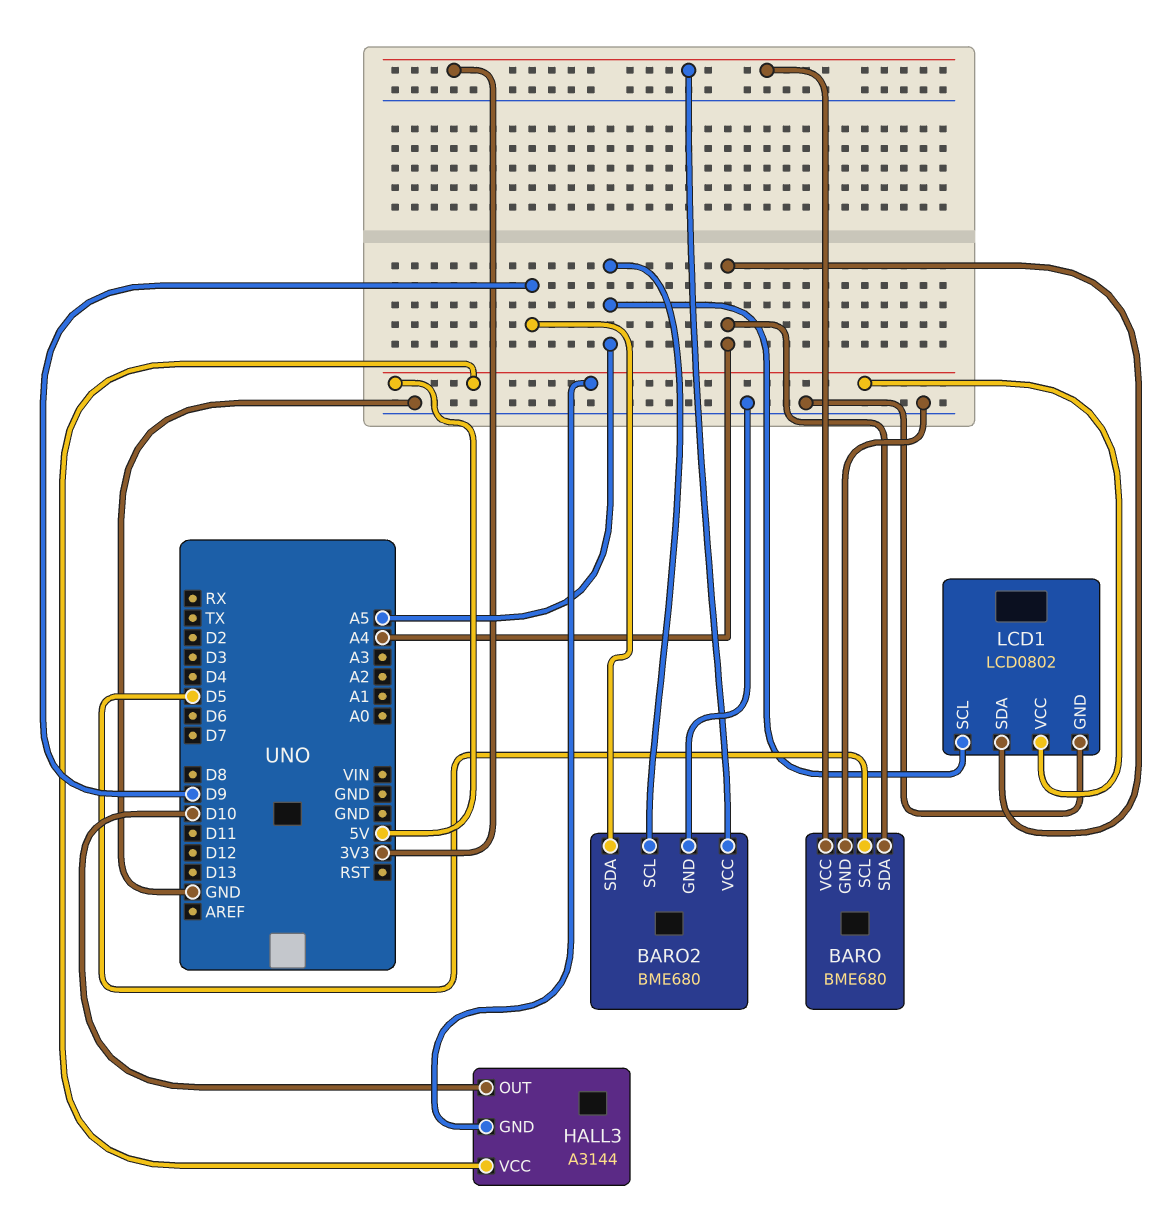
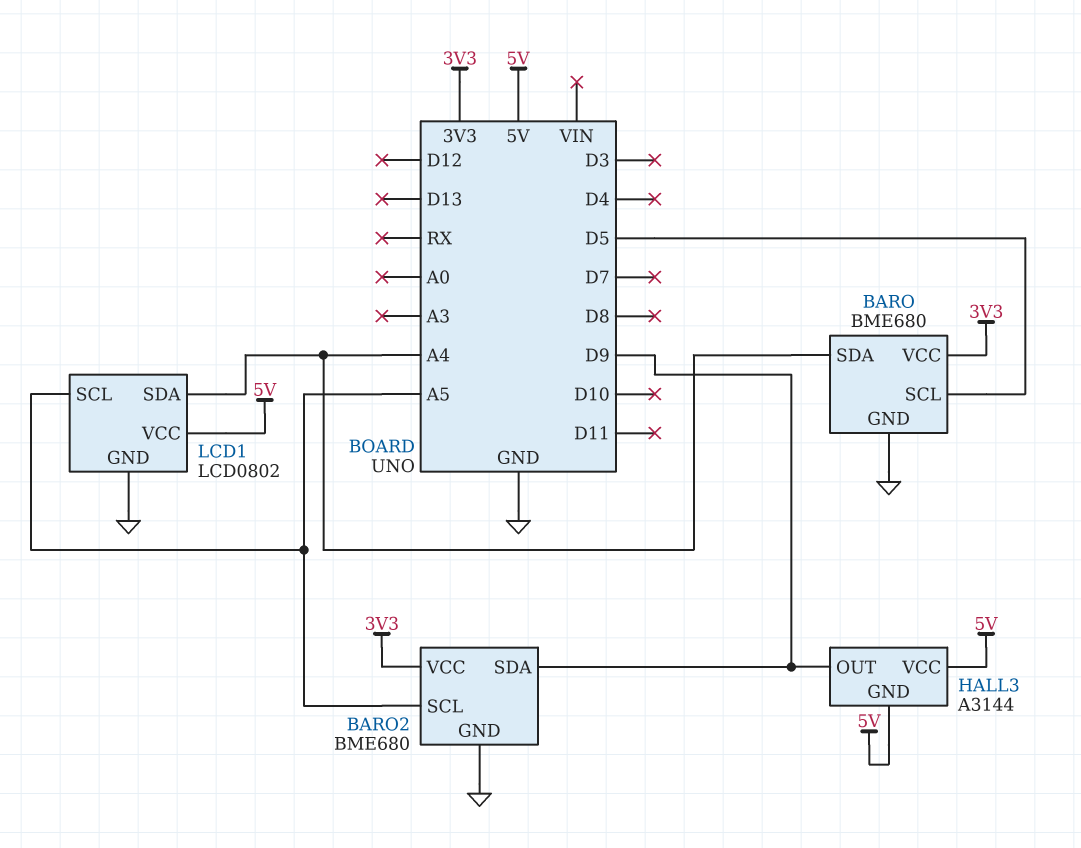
HALL3 pin OUT: D10 -> D9

